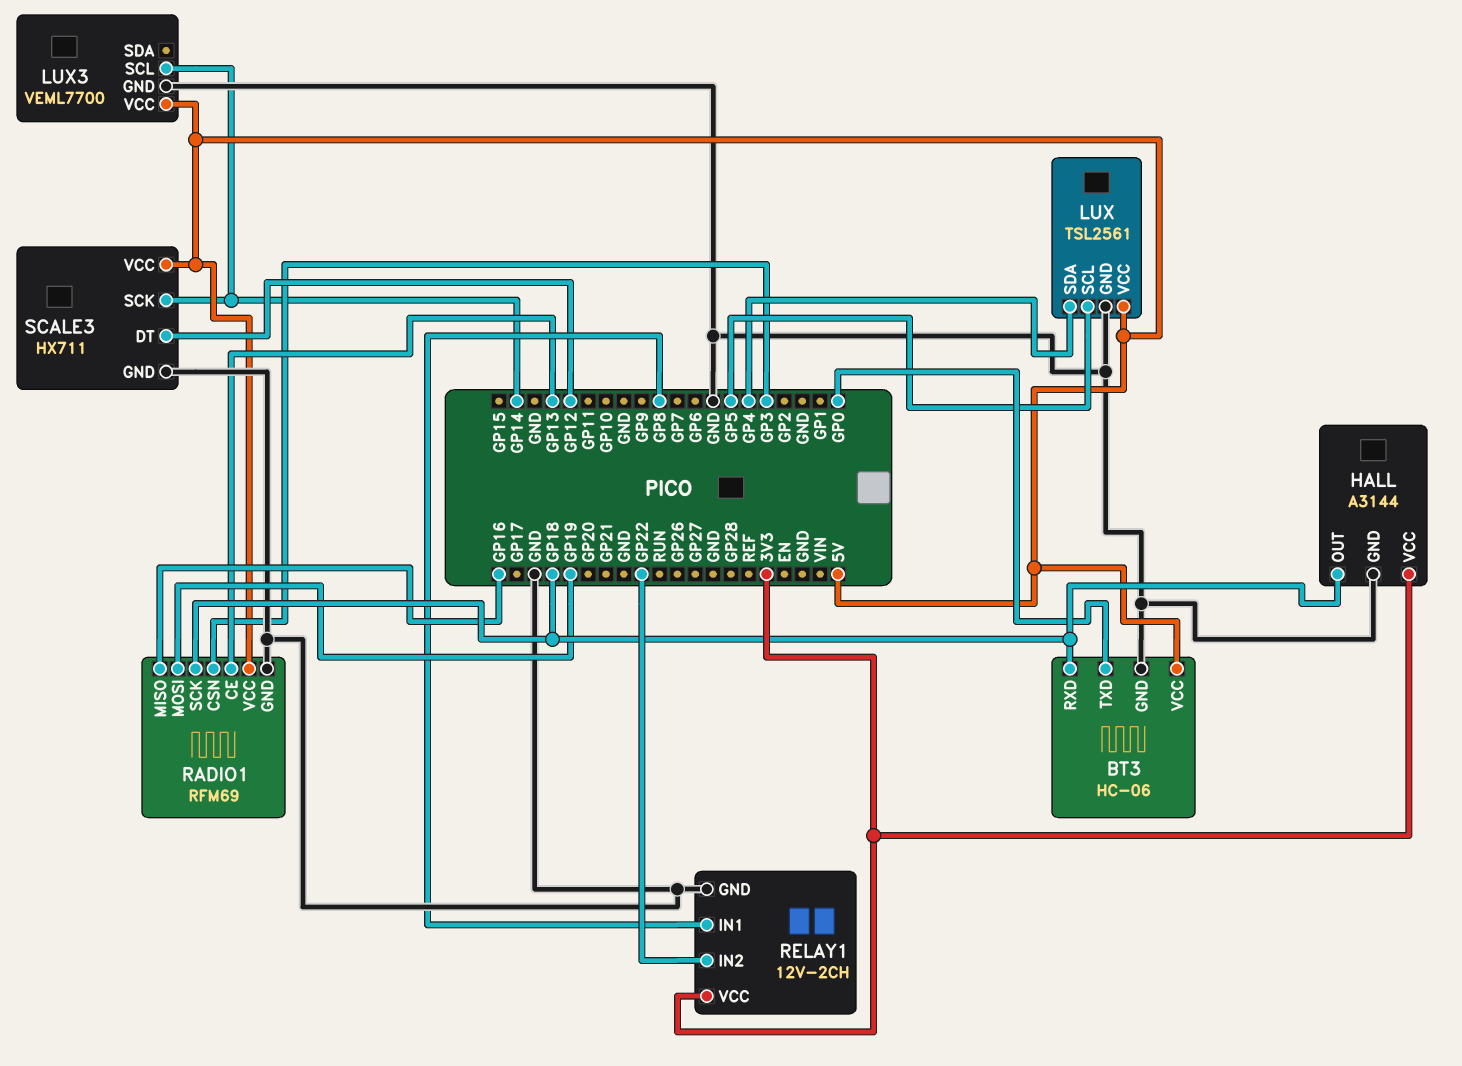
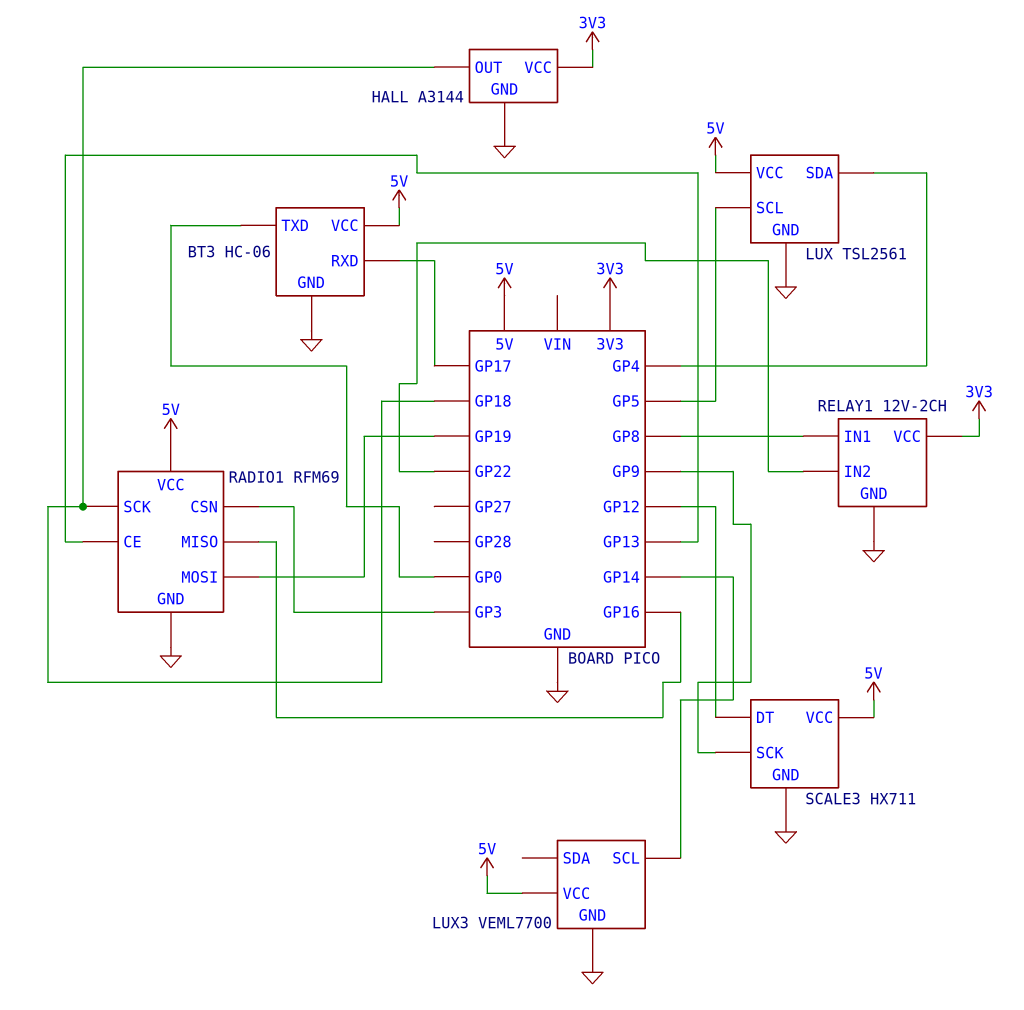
BT3 pin RXD: GP18 -> GP17
SCALE3 pin SCK: GP14 -> GP9

